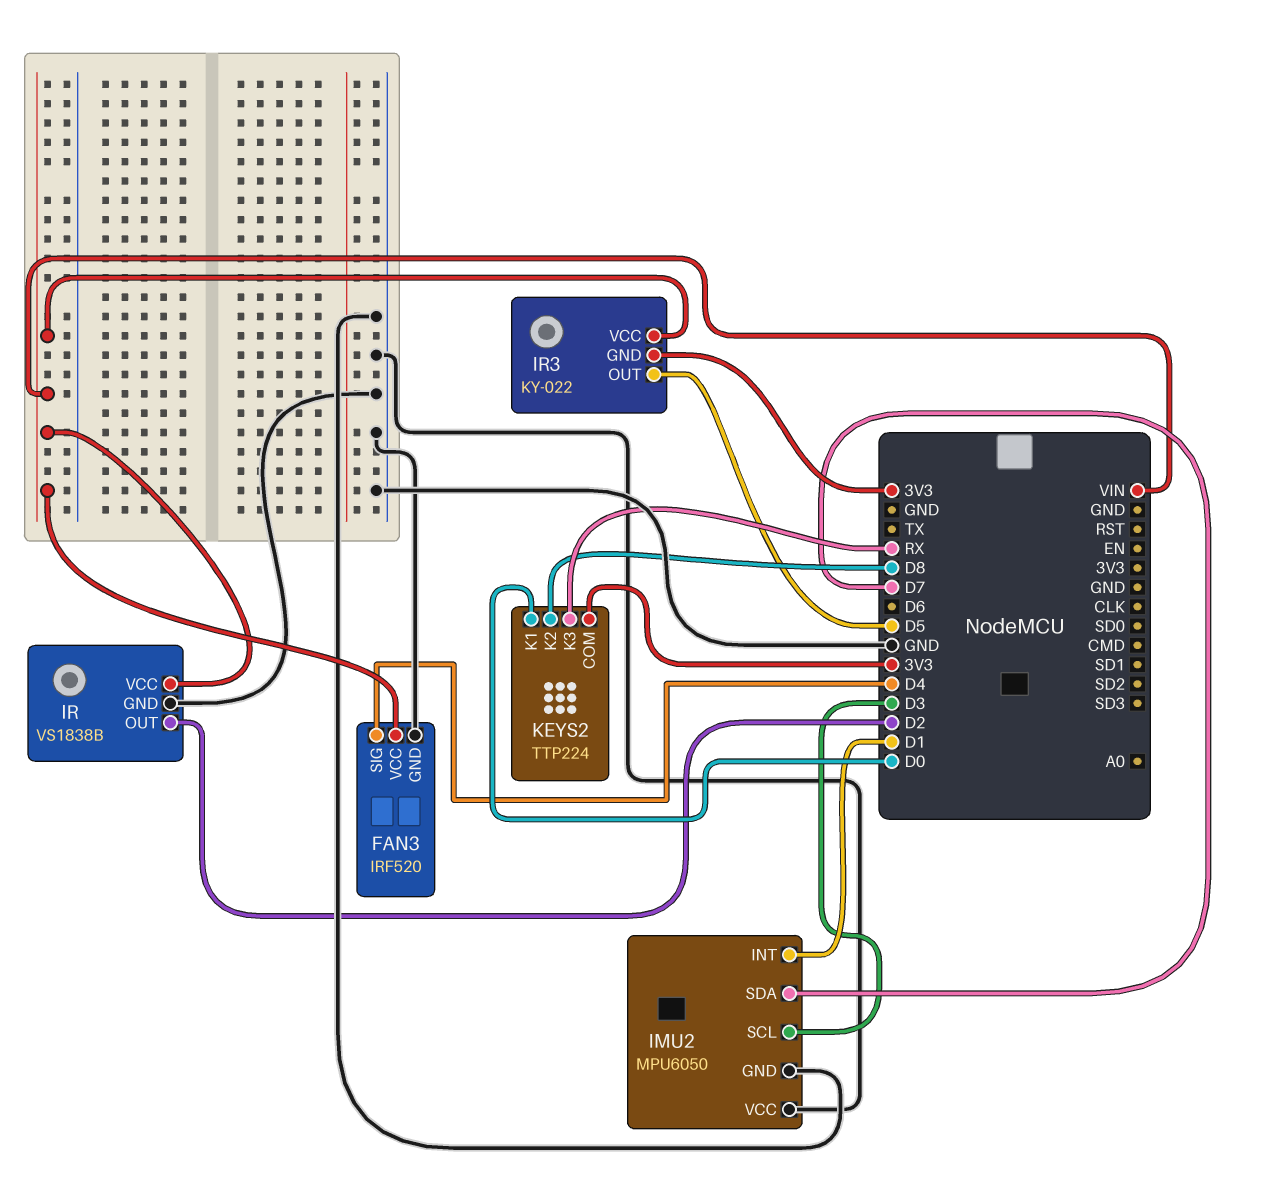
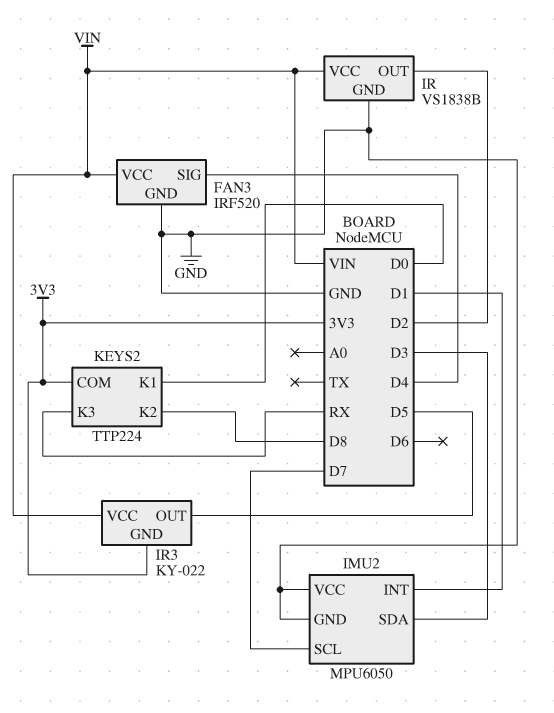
IMU2 pin SCL: D3 -> D7
IMU2 pin SDA: D7 -> D3

